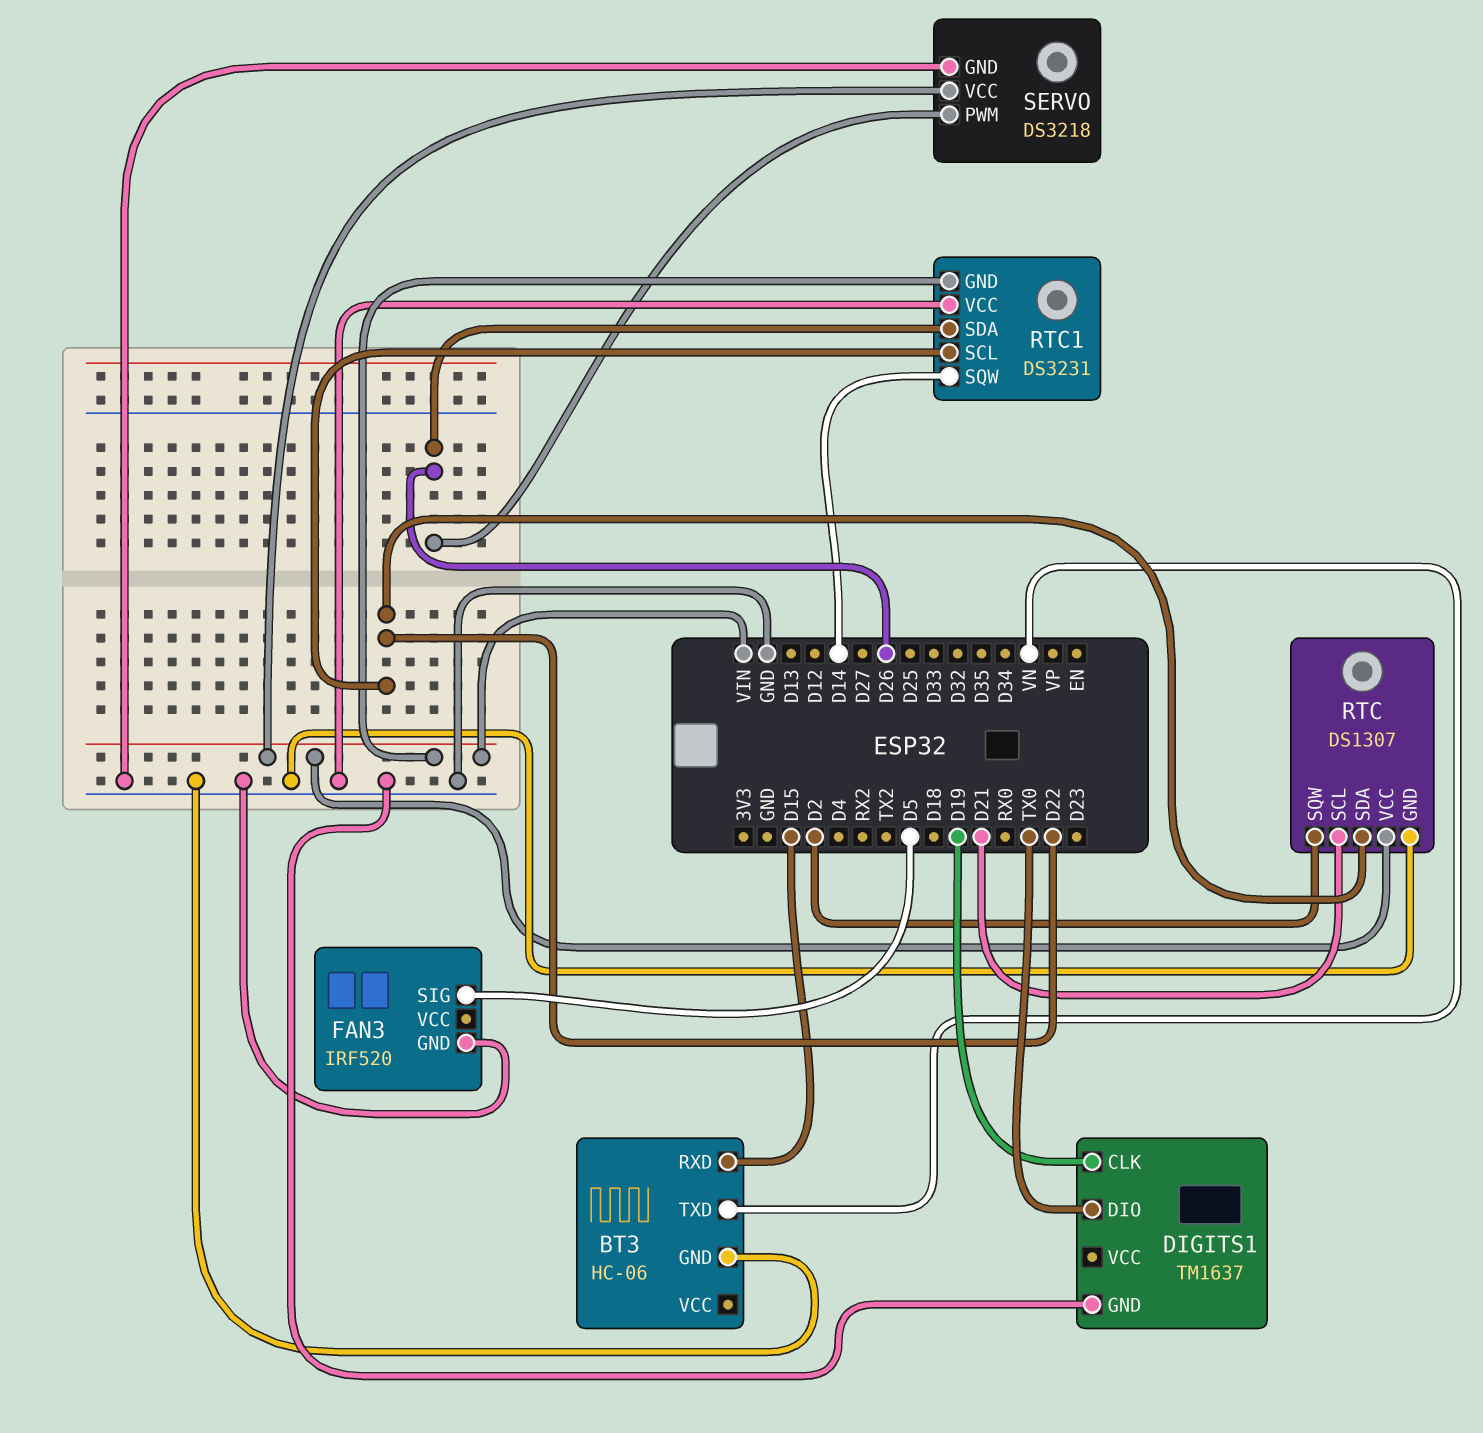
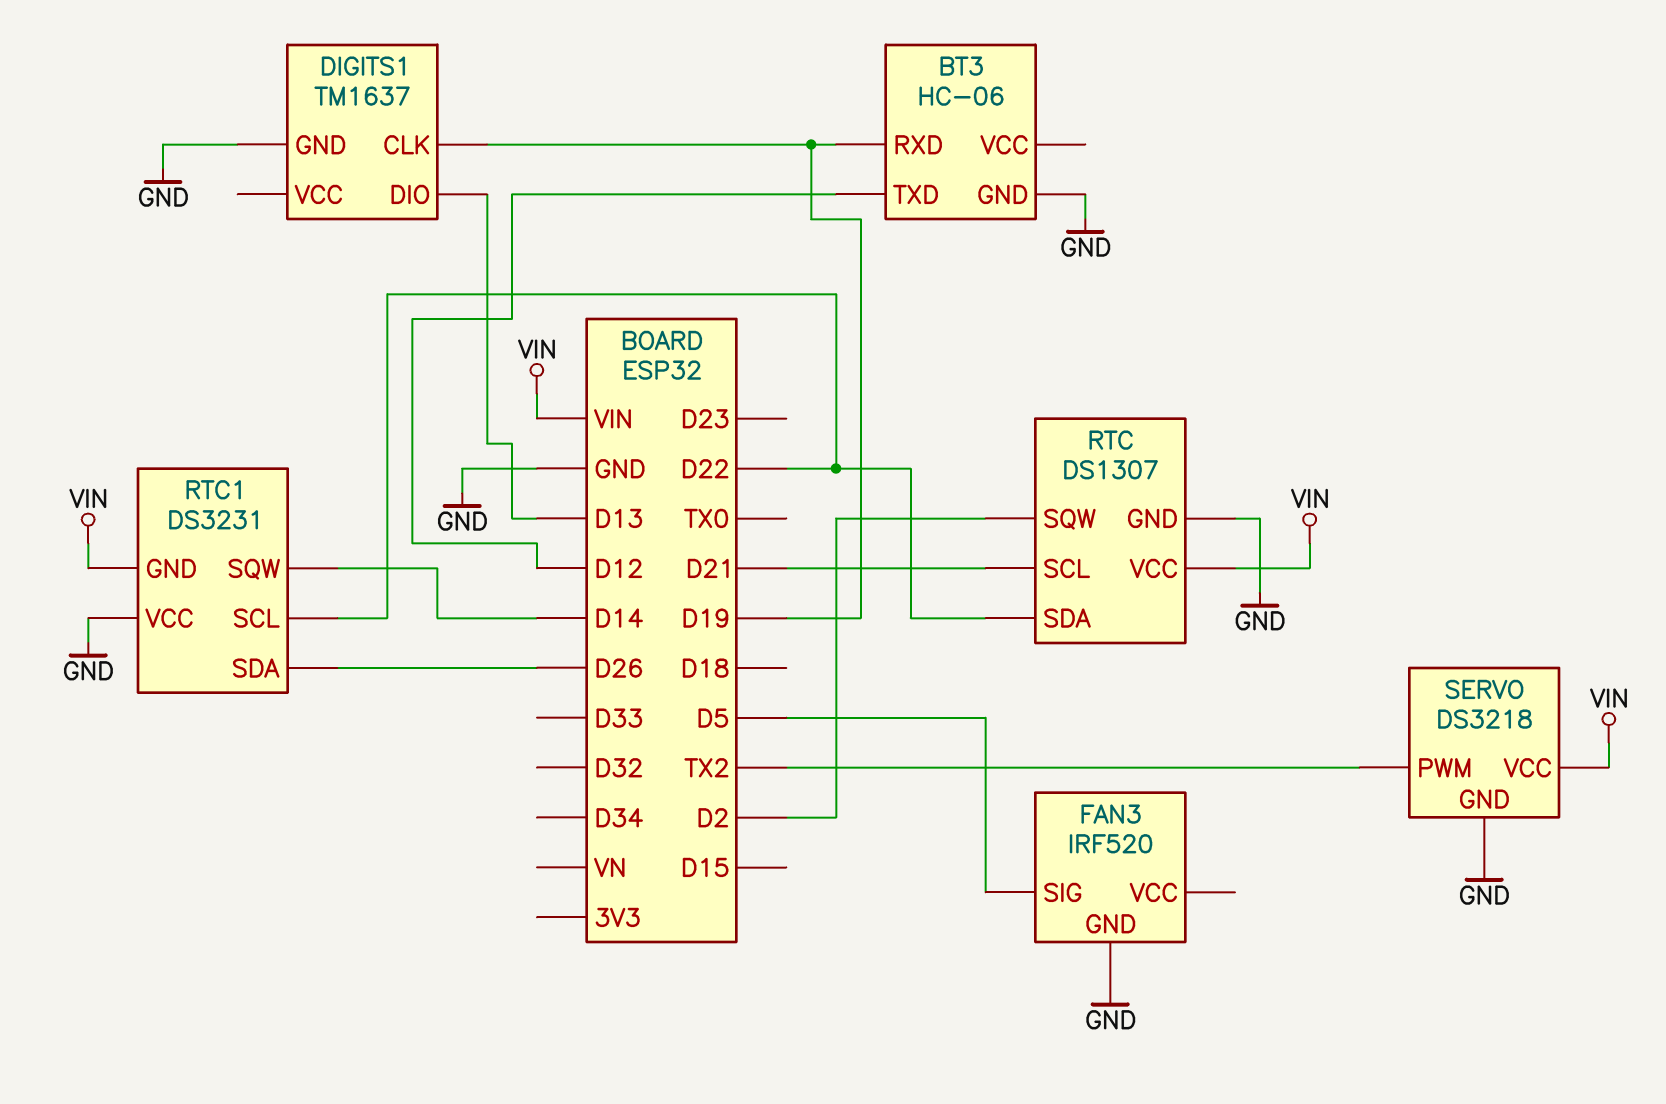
BT3 pin RXD: D15 -> D19
BT3 pin TXD: VN -> D12
DIGITS1 pin DIO: TX0 -> D13
SERVO pin PWM: D26 -> TX2

